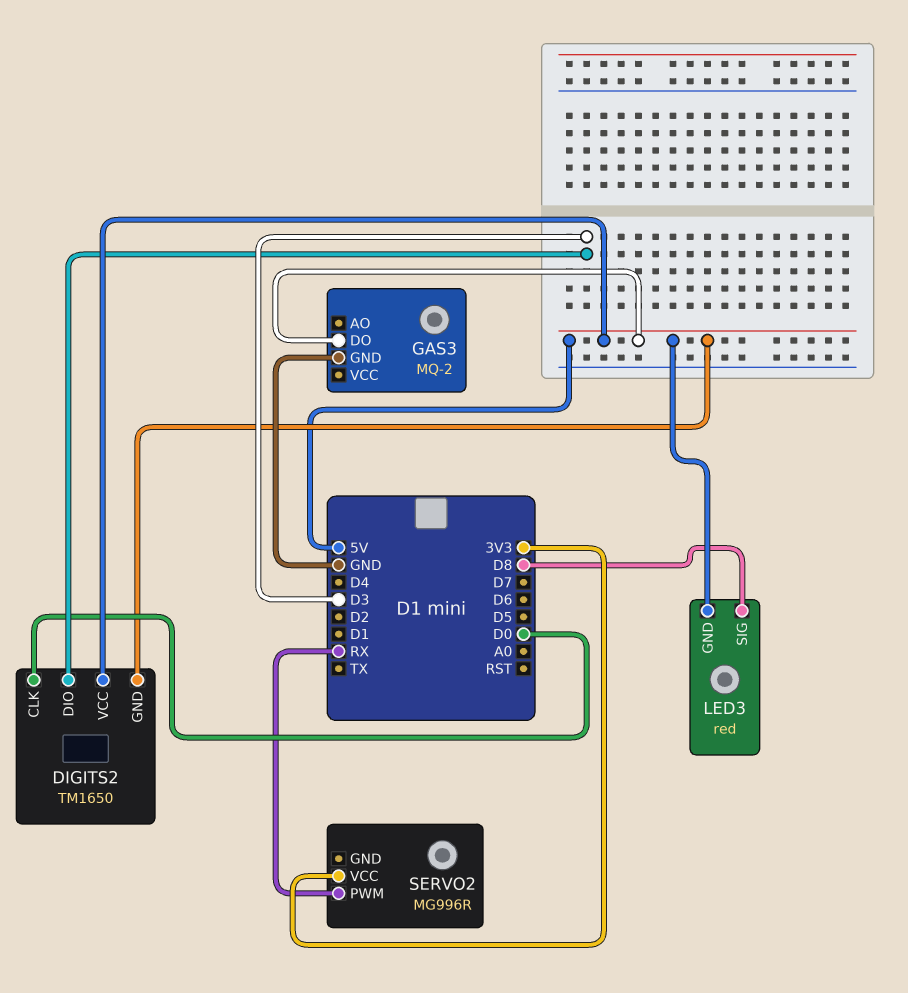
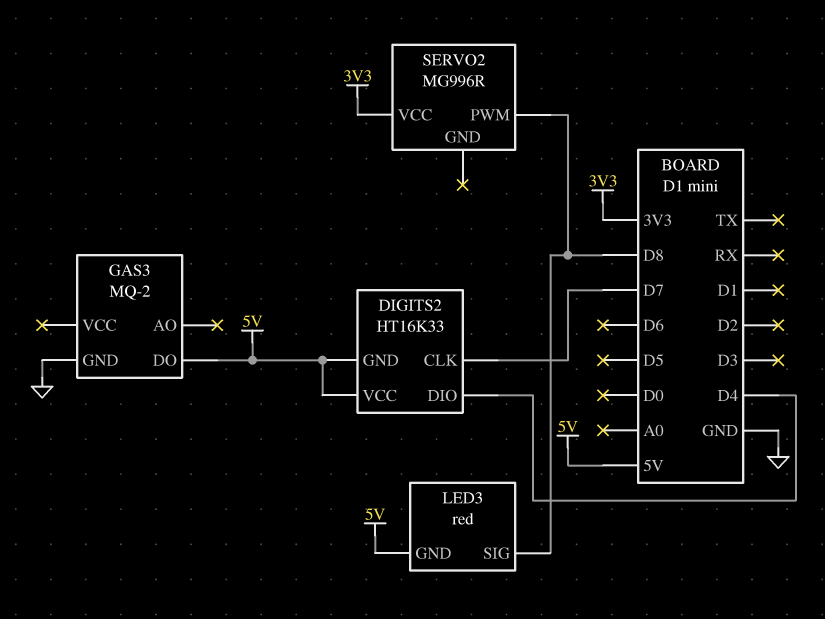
DIGITS2: TM1650 -> HT16K33
DIGITS2 pin CLK: D0 -> D7
DIGITS2 pin DIO: D3 -> D4
SERVO2 pin PWM: RX -> D8

